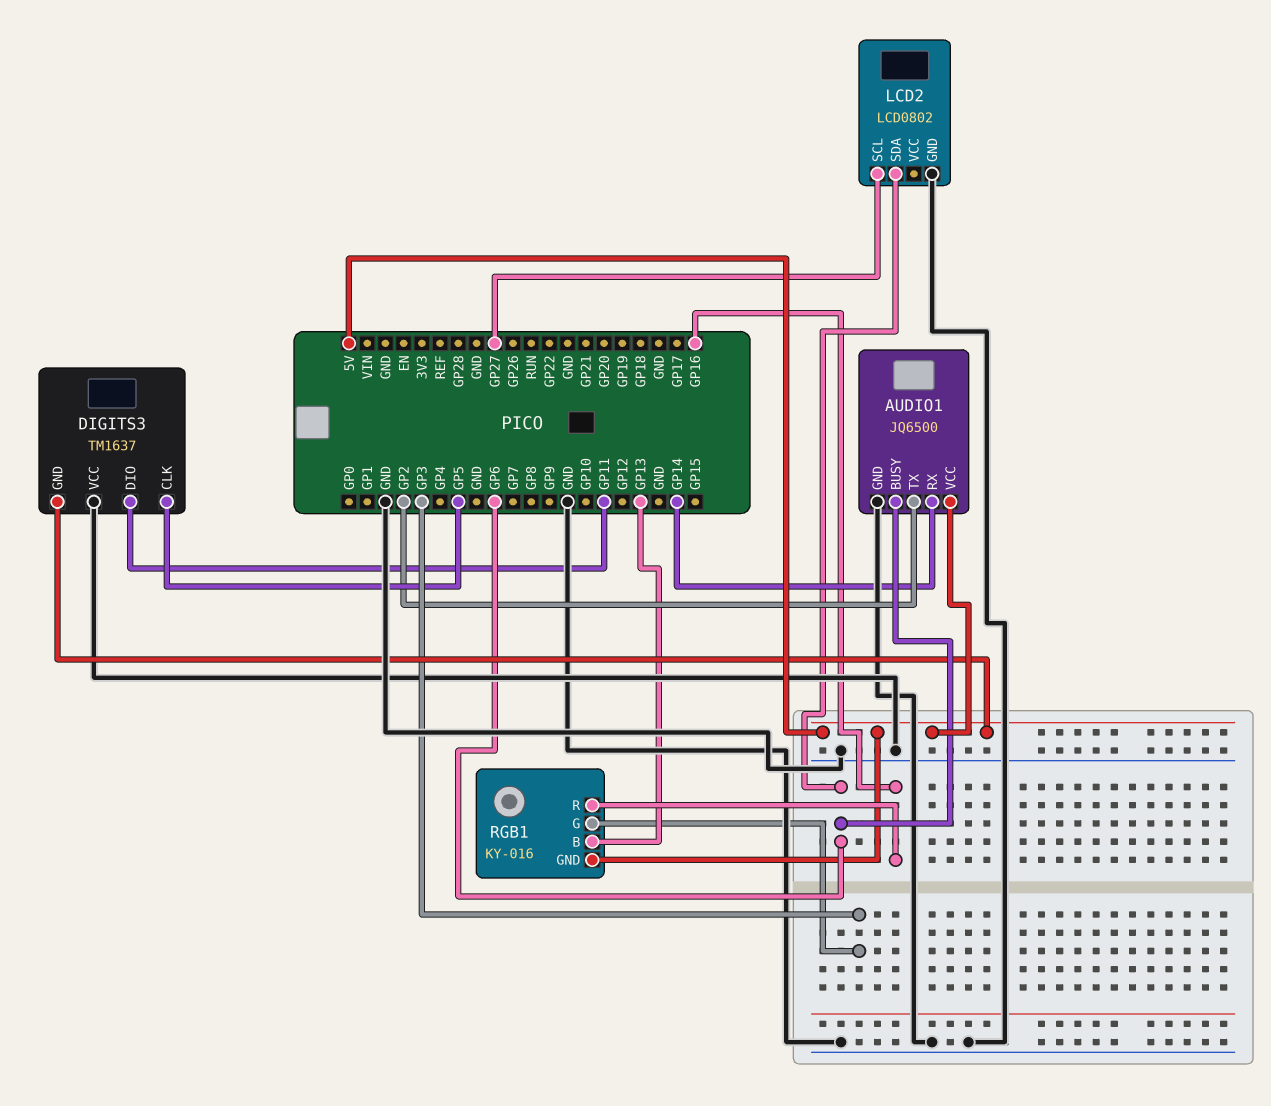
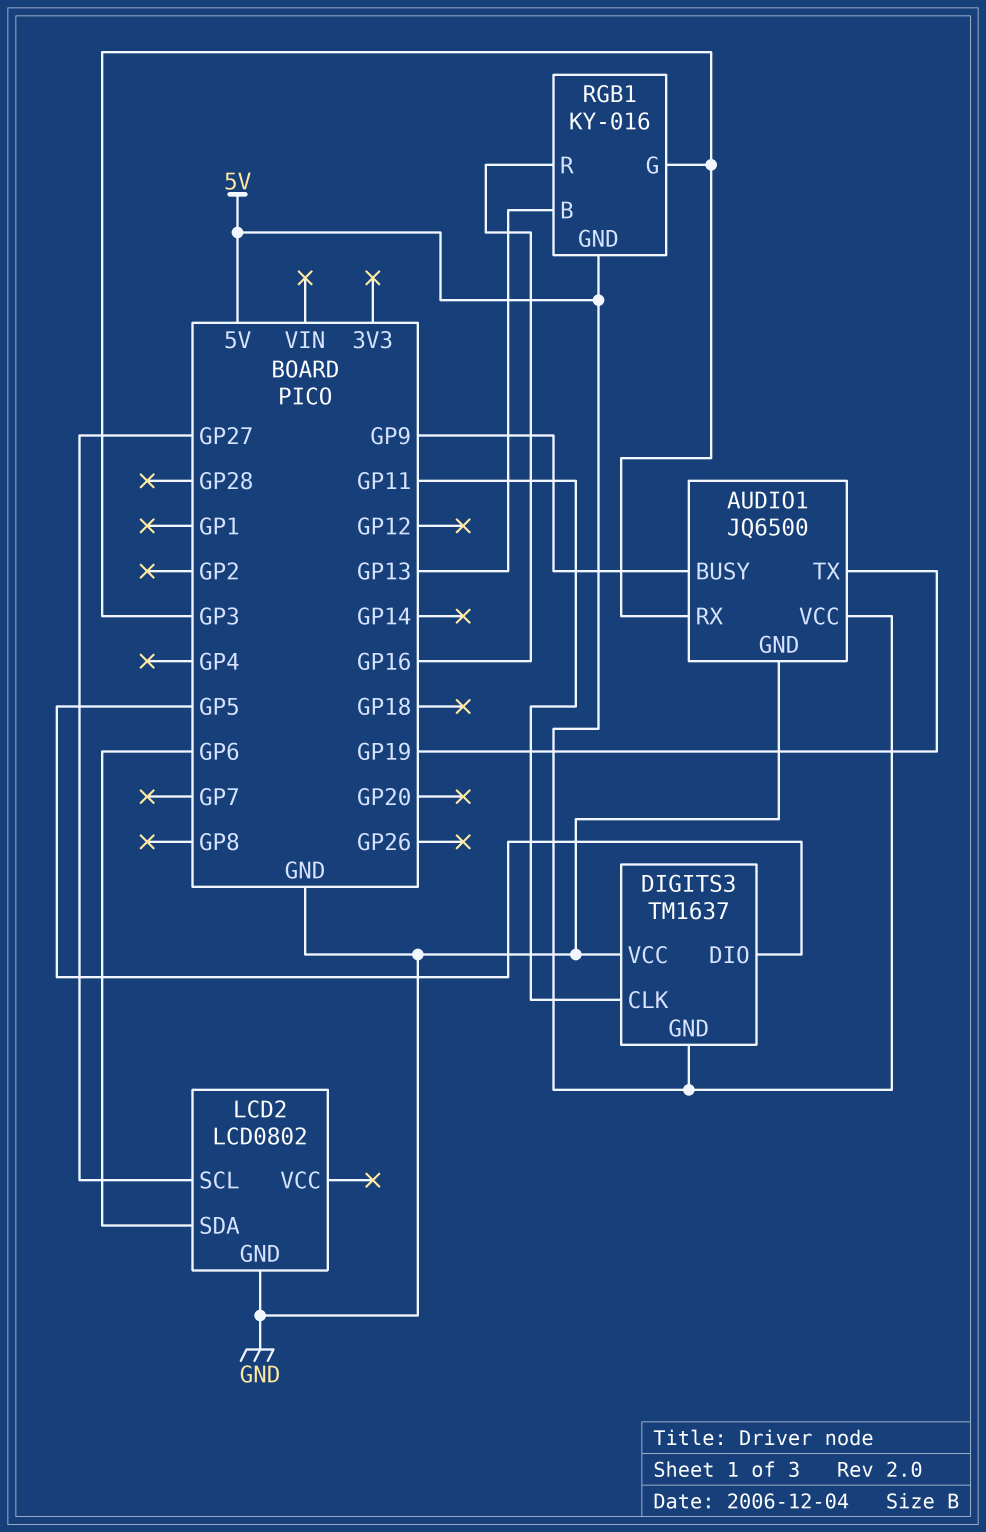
AUDIO1 pin BUSY: GP6 -> GP9
AUDIO1 pin RX: GP14 -> GP3
AUDIO1 pin TX: GP2 -> GP19
DIGITS3 pin CLK: GP5 -> GP11
DIGITS3 pin DIO: GP11 -> GP5

